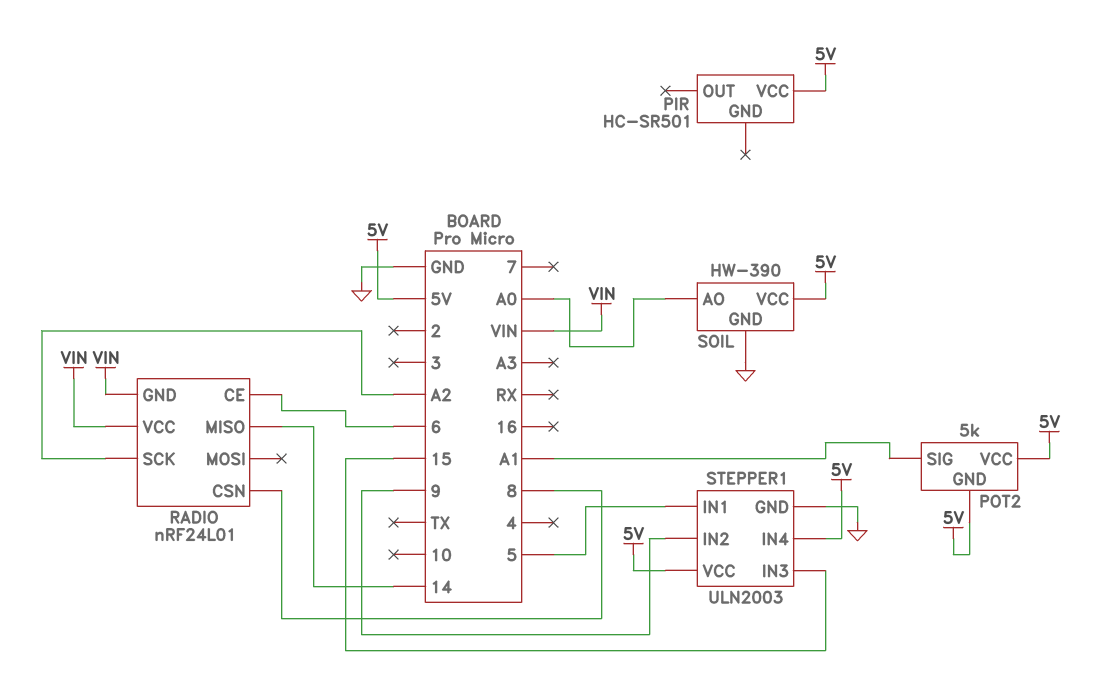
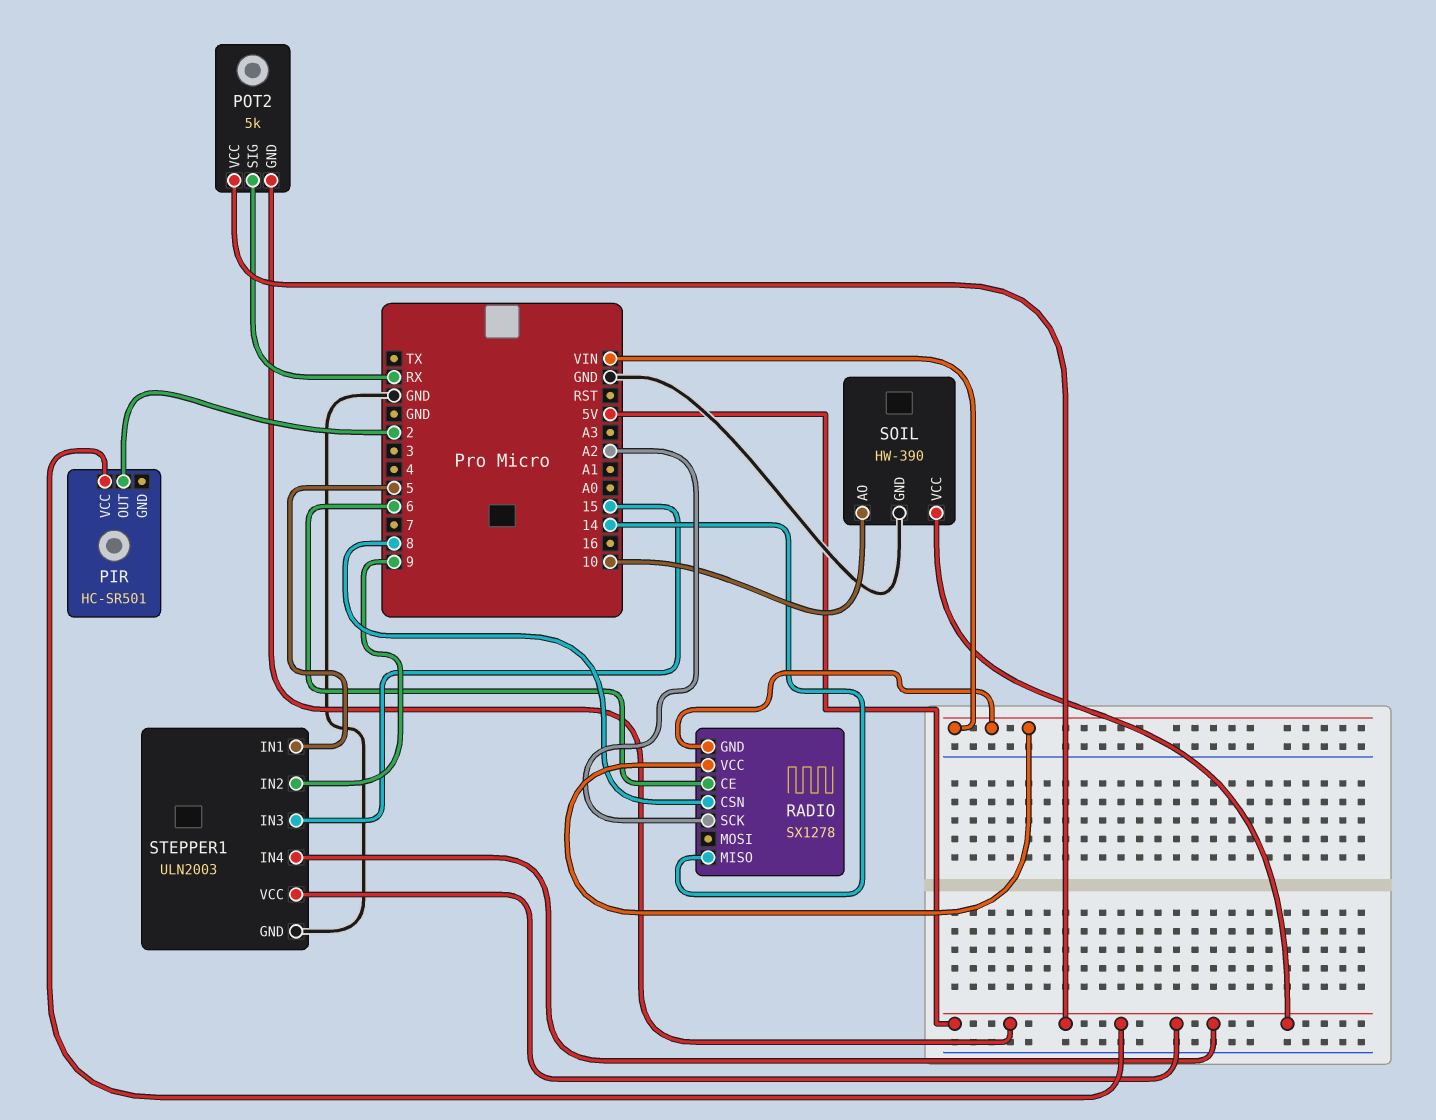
PIR pin OUT: none -> 2
POT2 pin SIG: A1 -> RX
RADIO: nRF24L01 -> SX1278
SOIL pin AO: A0 -> 10

